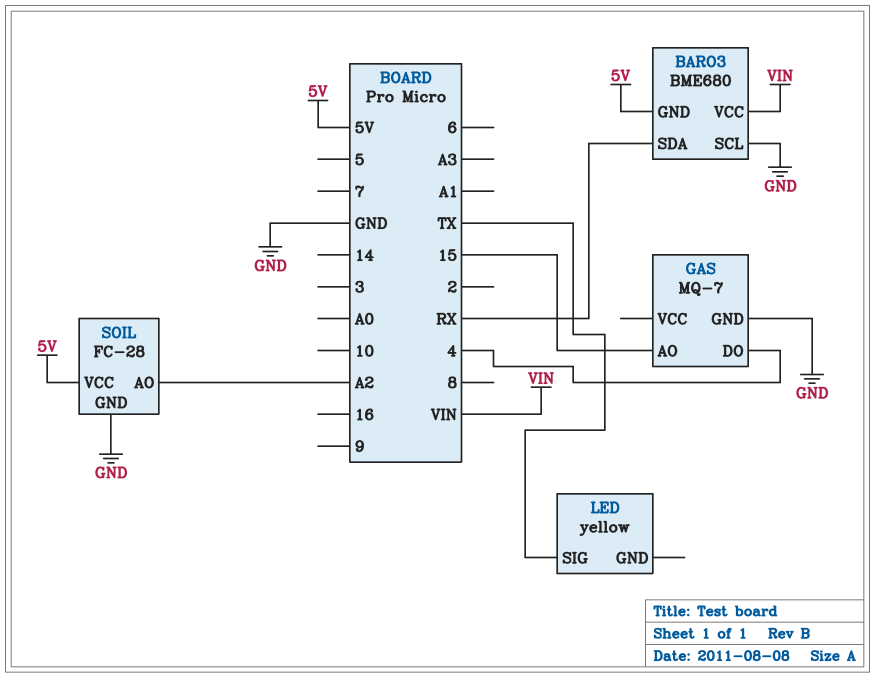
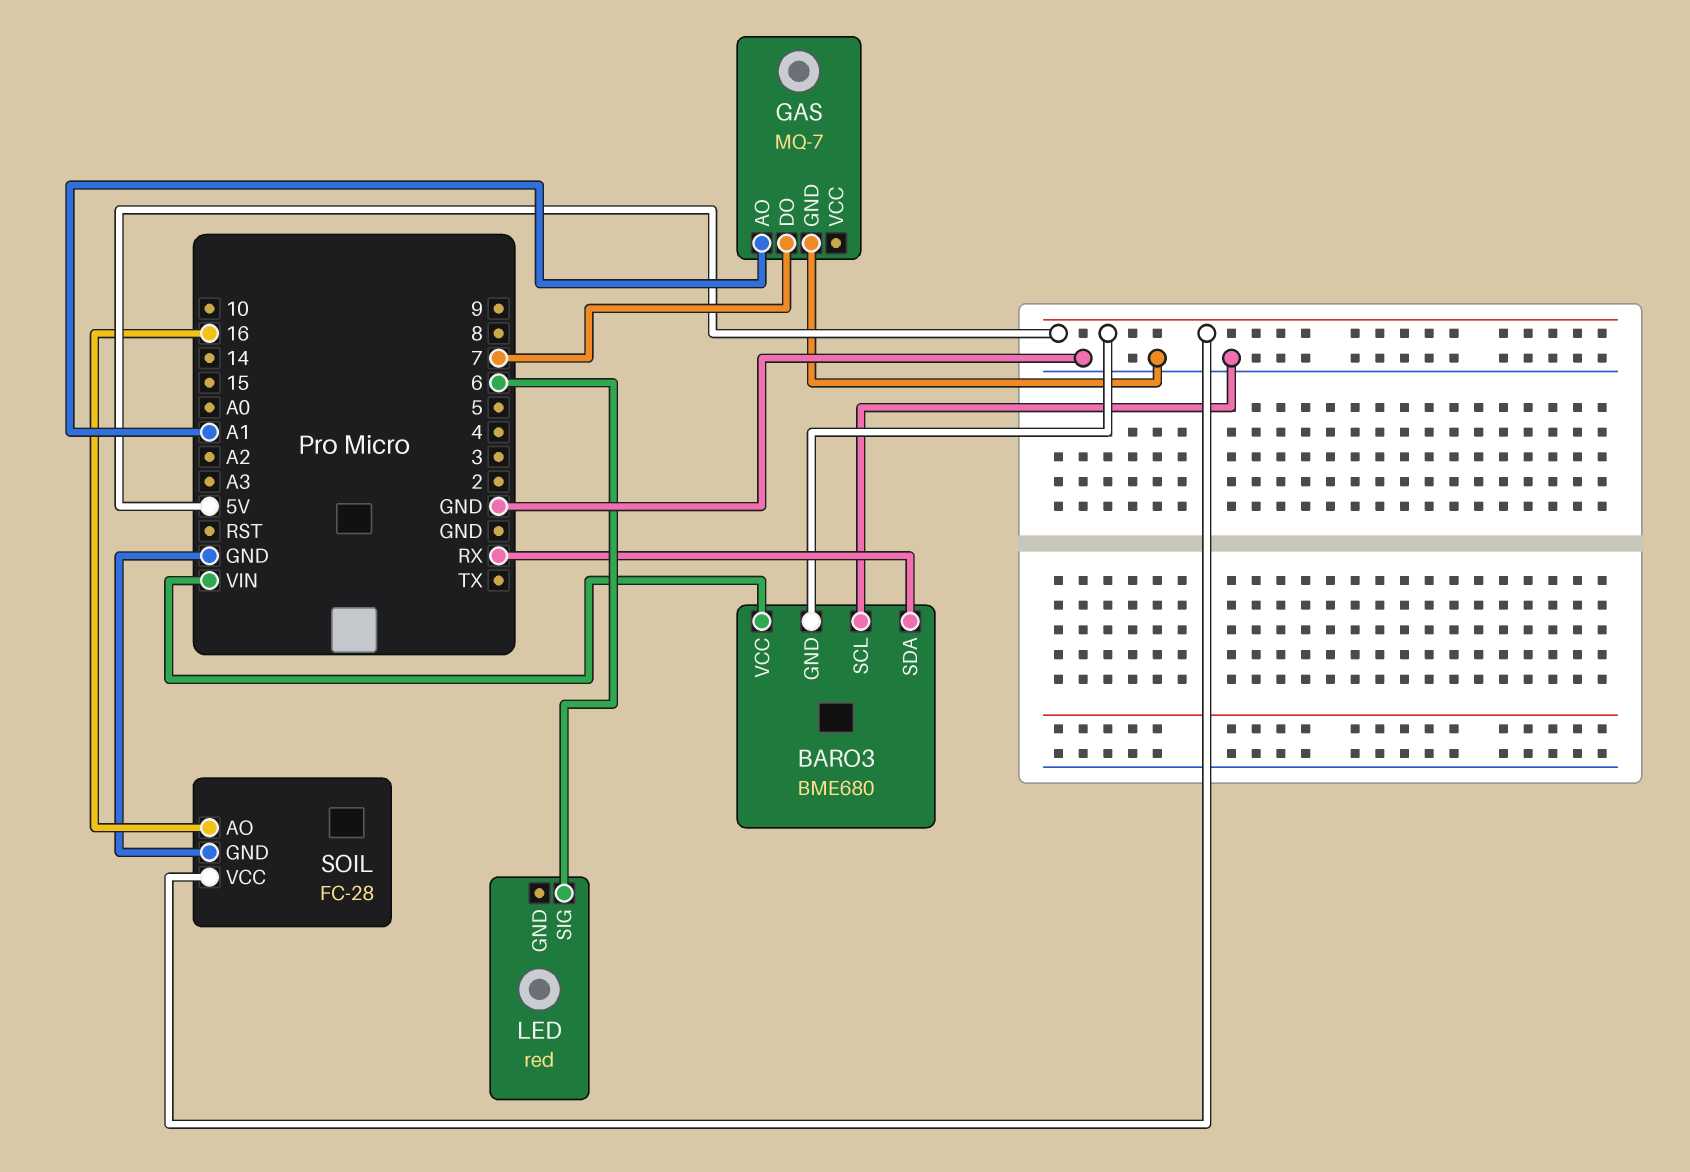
GAS pin AO: 15 -> A1
GAS pin DO: 4 -> 7
LED: yellow -> red
LED pin SIG: TX -> 6
SOIL pin AO: A2 -> 16

